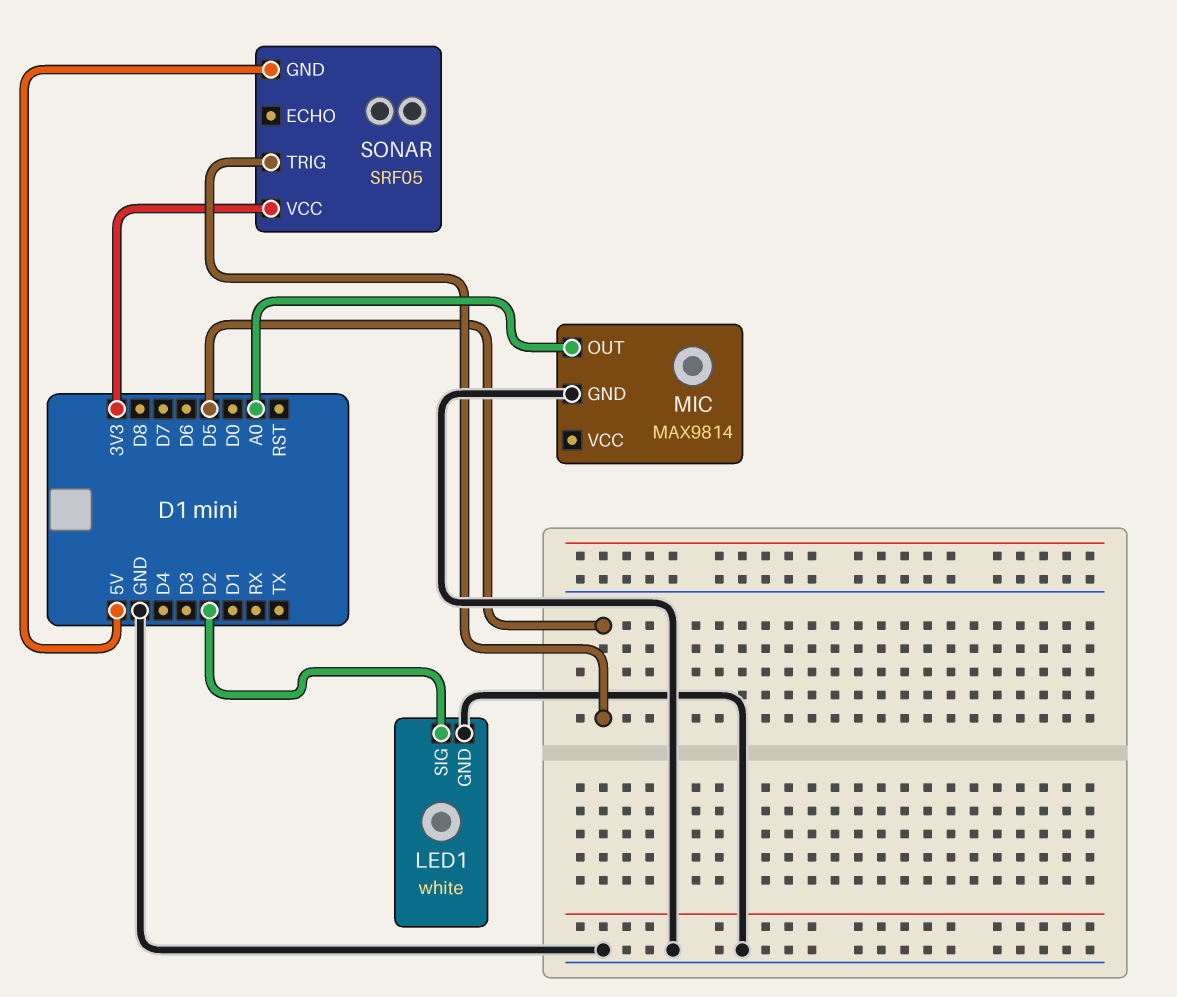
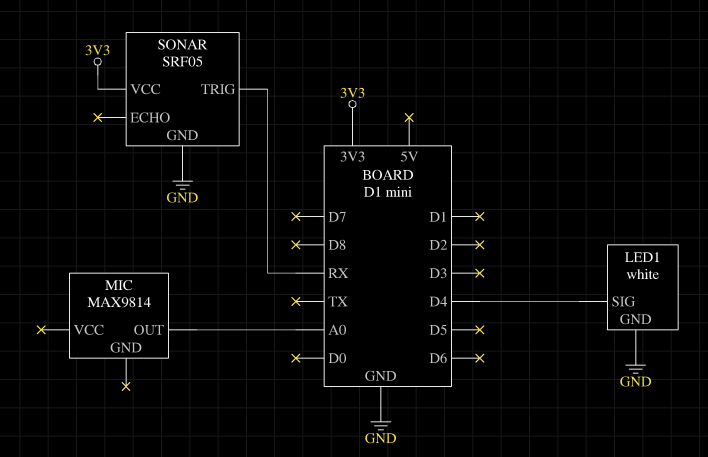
LED1 pin SIG: D2 -> D4
MIC pin GND: GND -> none
SONAR pin GND: 5V -> GND
SONAR pin TRIG: D5 -> RX

